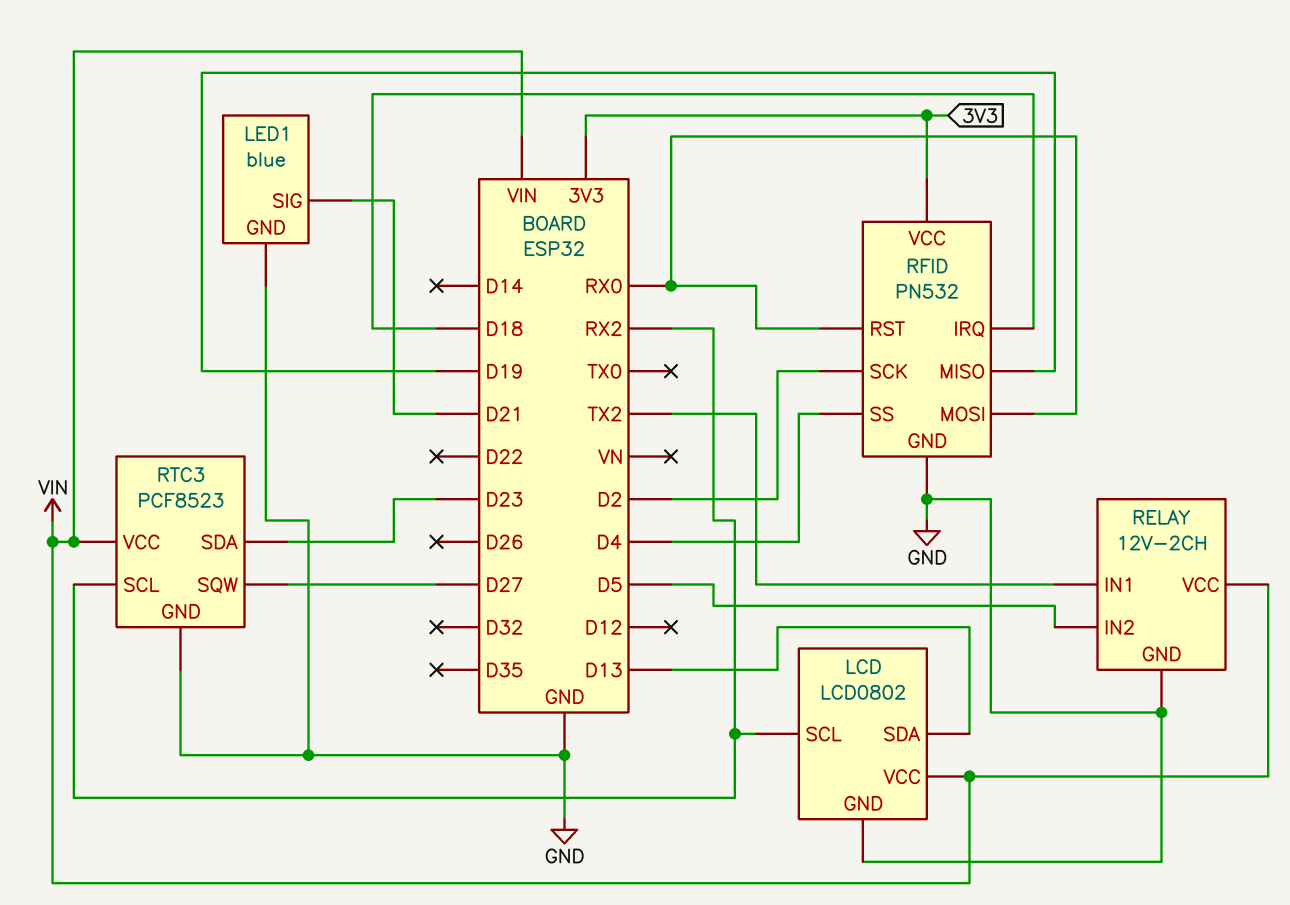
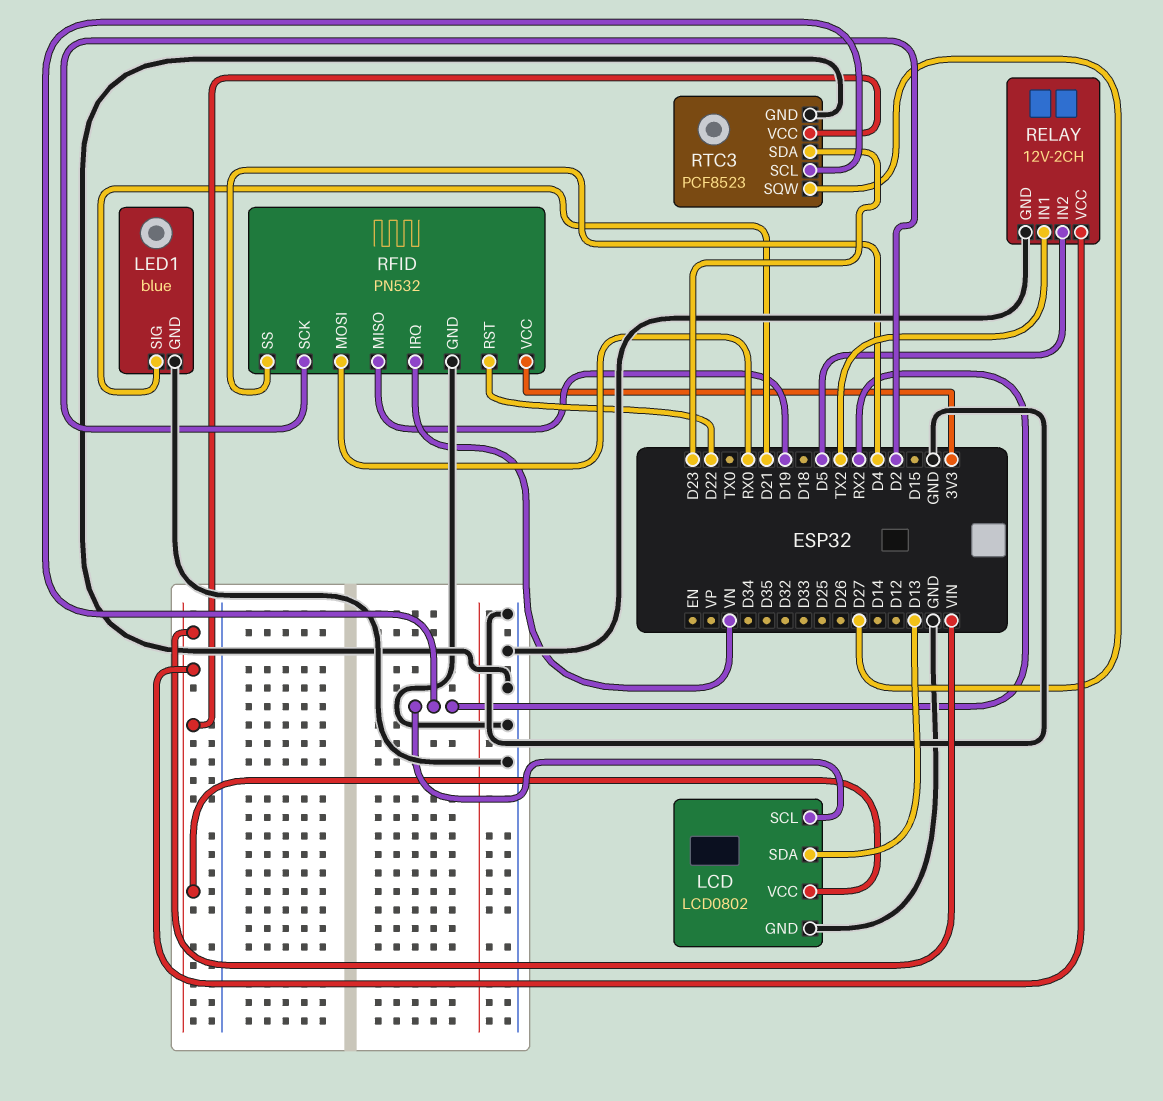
RFID pin IRQ: D18 -> VN
RFID pin RST: RX0 -> D22

